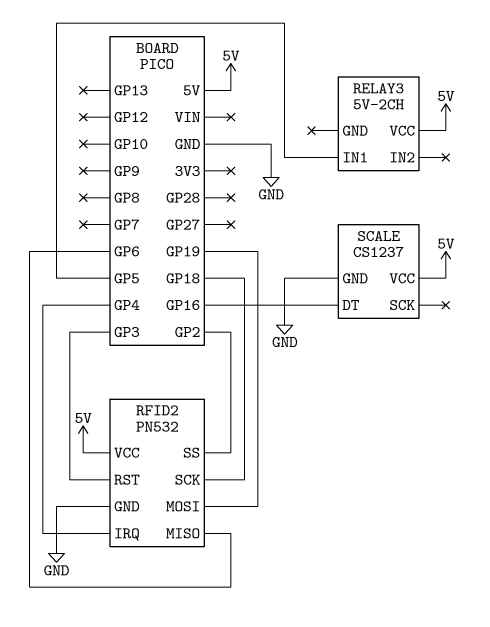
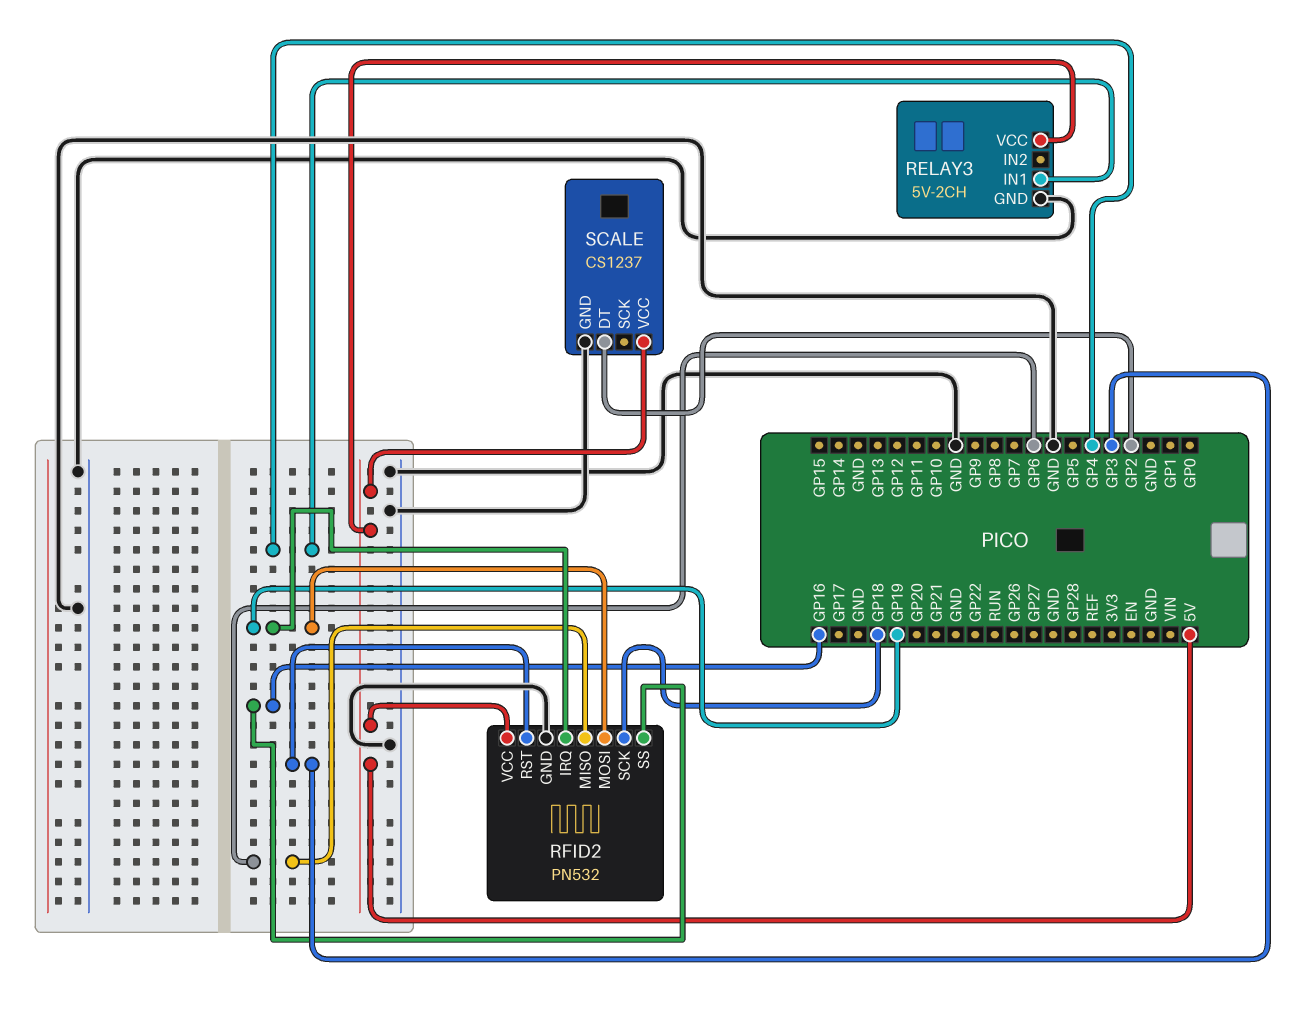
RELAY3 pin GND: none -> GND
RELAY3 pin IN1: GP5 -> GP4
RFID2 pin IRQ: GP4 -> GP19
RFID2 pin SS: GP2 -> GP16
SCALE pin DT: GP16 -> GP2

